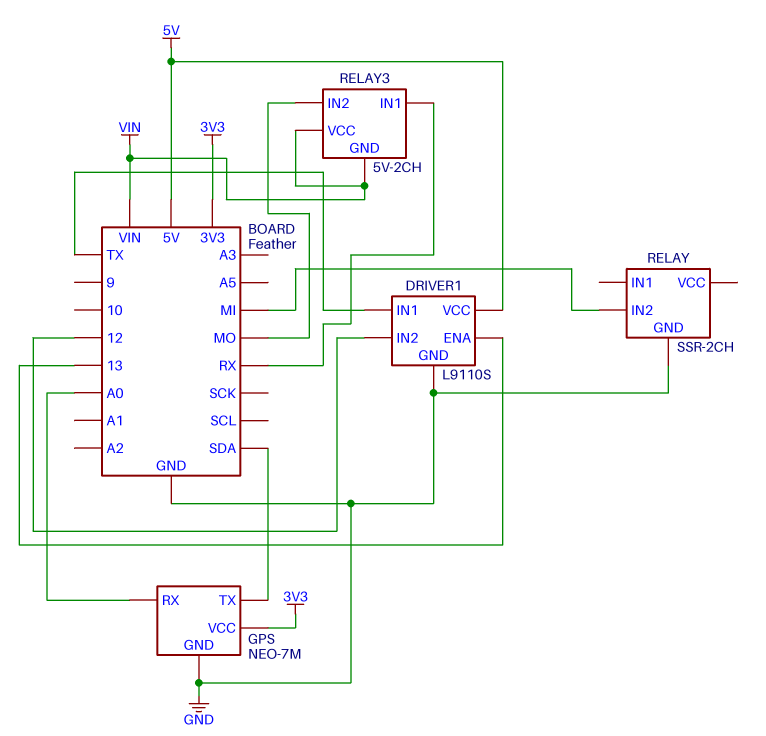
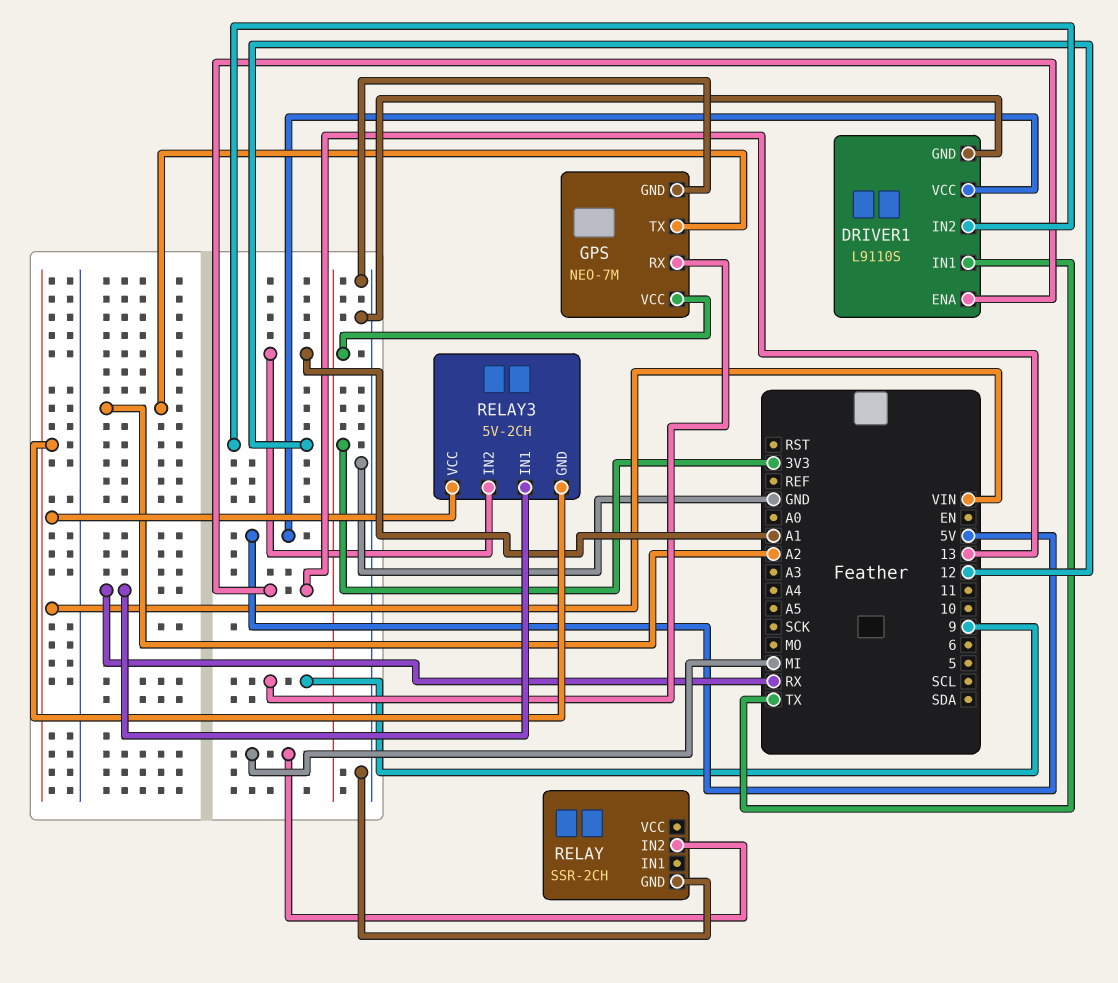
GPS pin RX: A0 -> 9
GPS pin TX: SDA -> A2
RELAY3 pin IN2: MO -> A1

